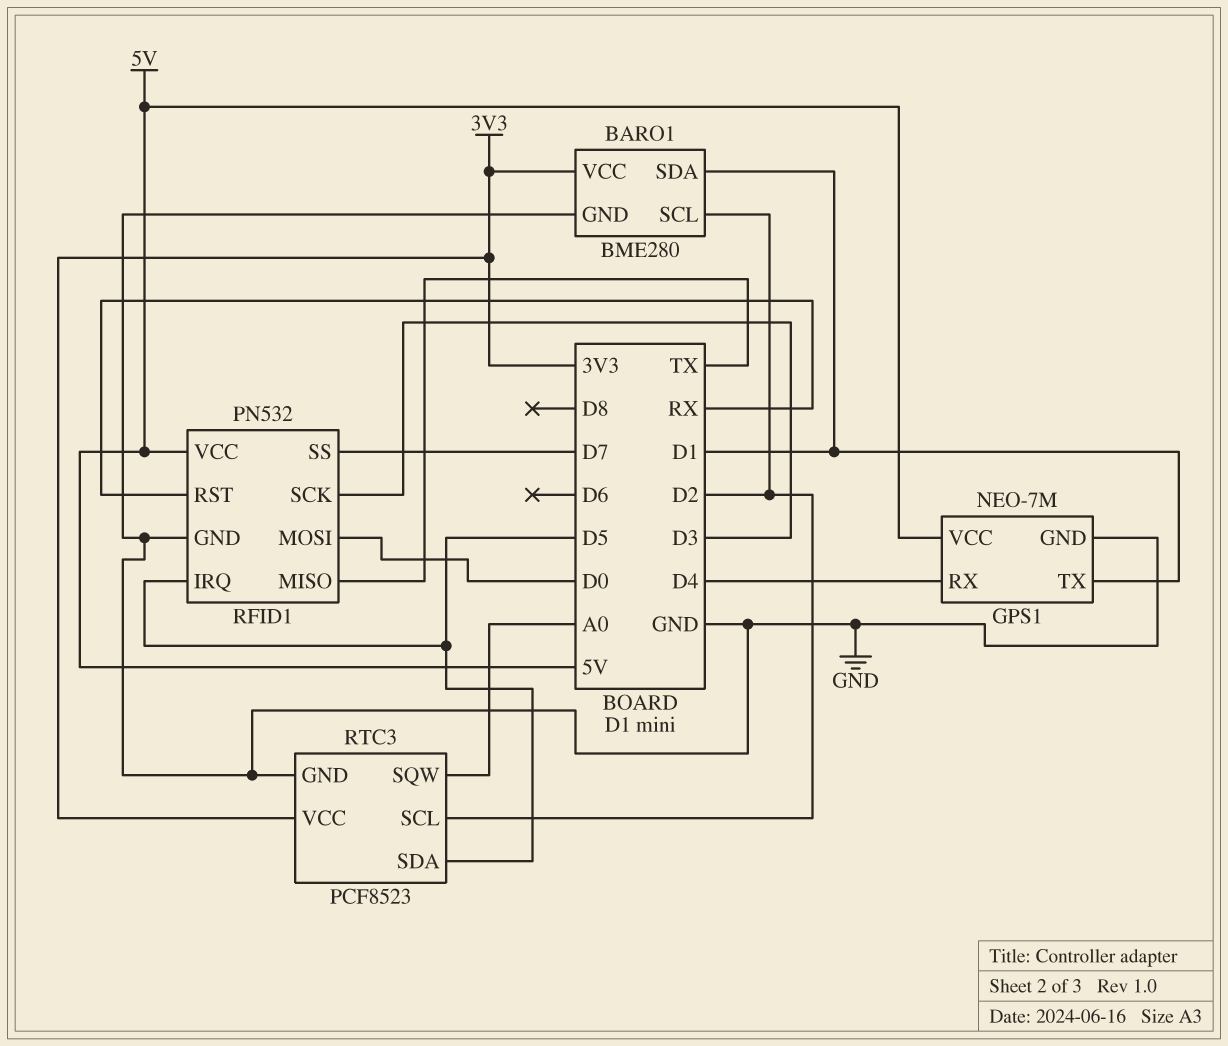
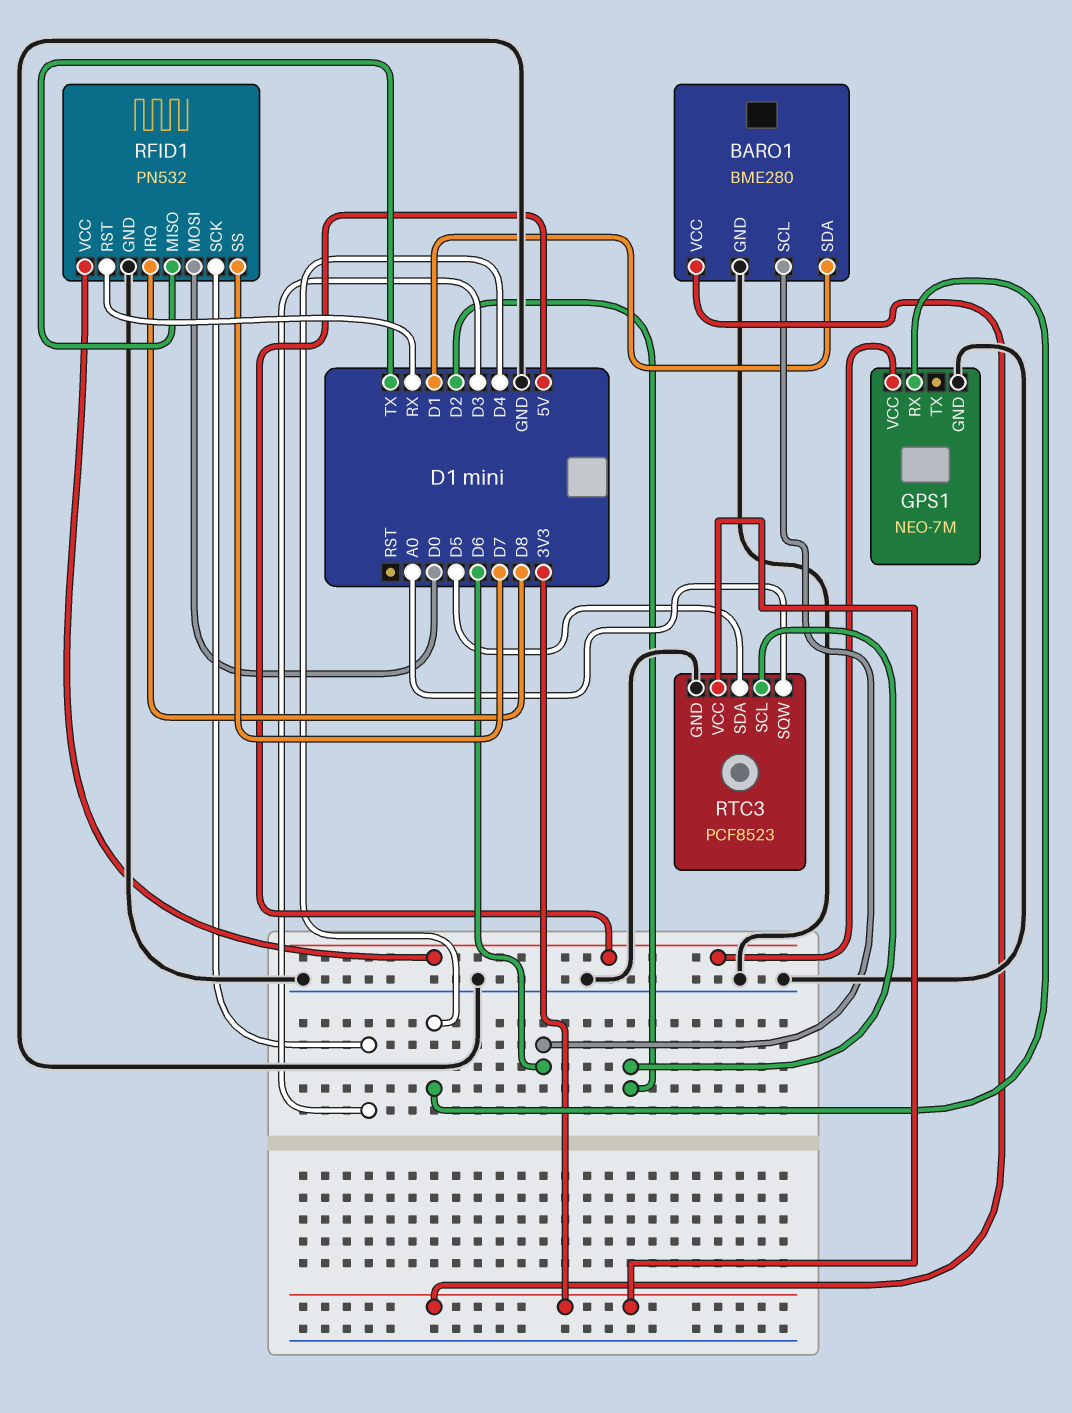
BARO1 pin SCL: D2 -> D6
GPS1 pin TX: D1 -> none
RFID1 pin IRQ: D5 -> D8

